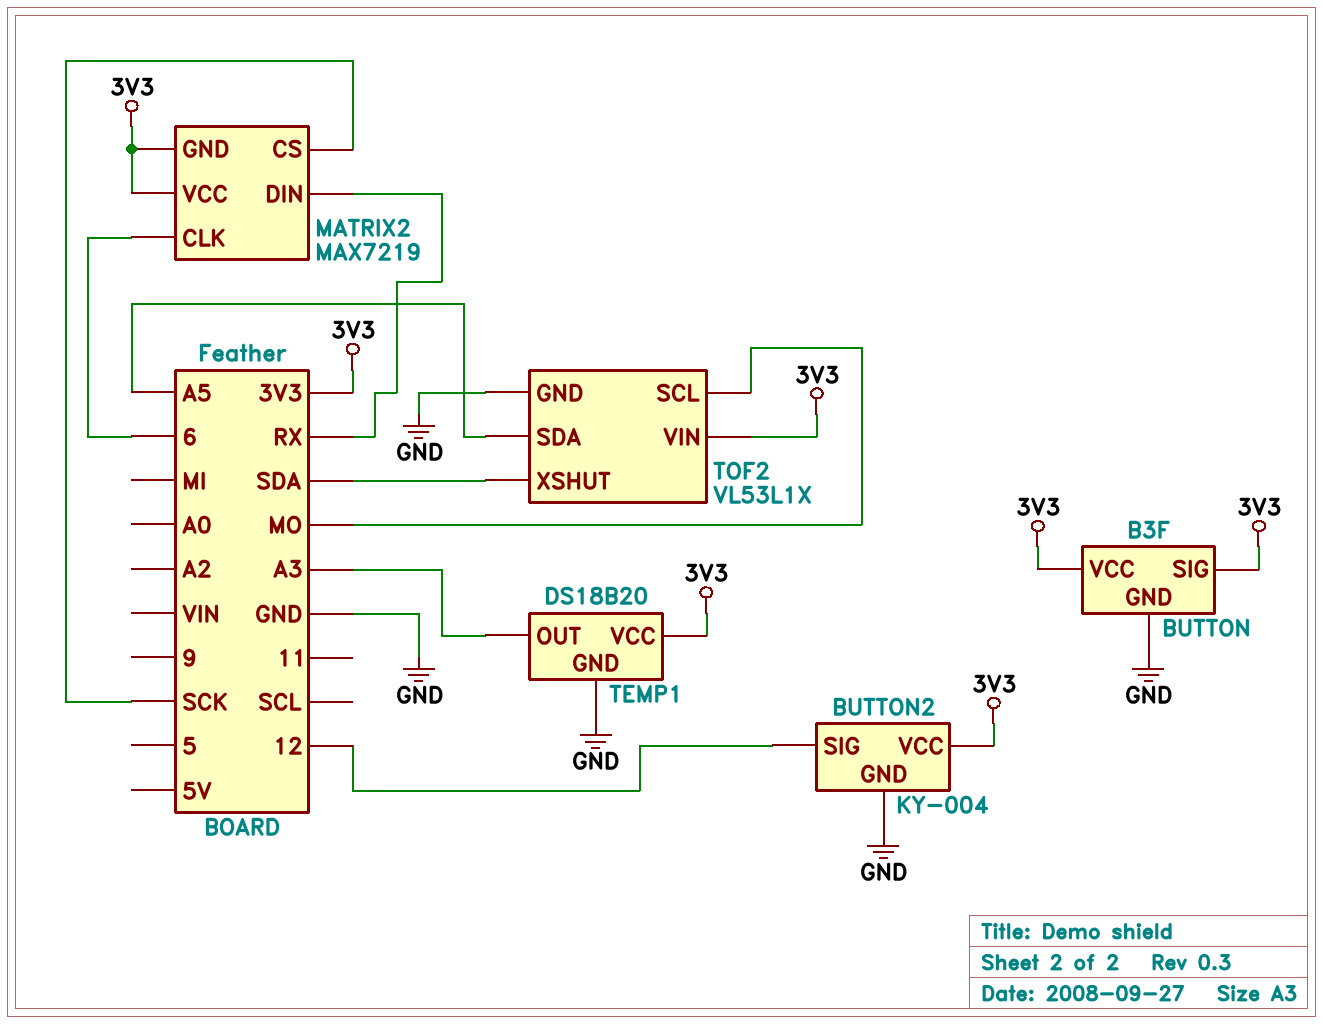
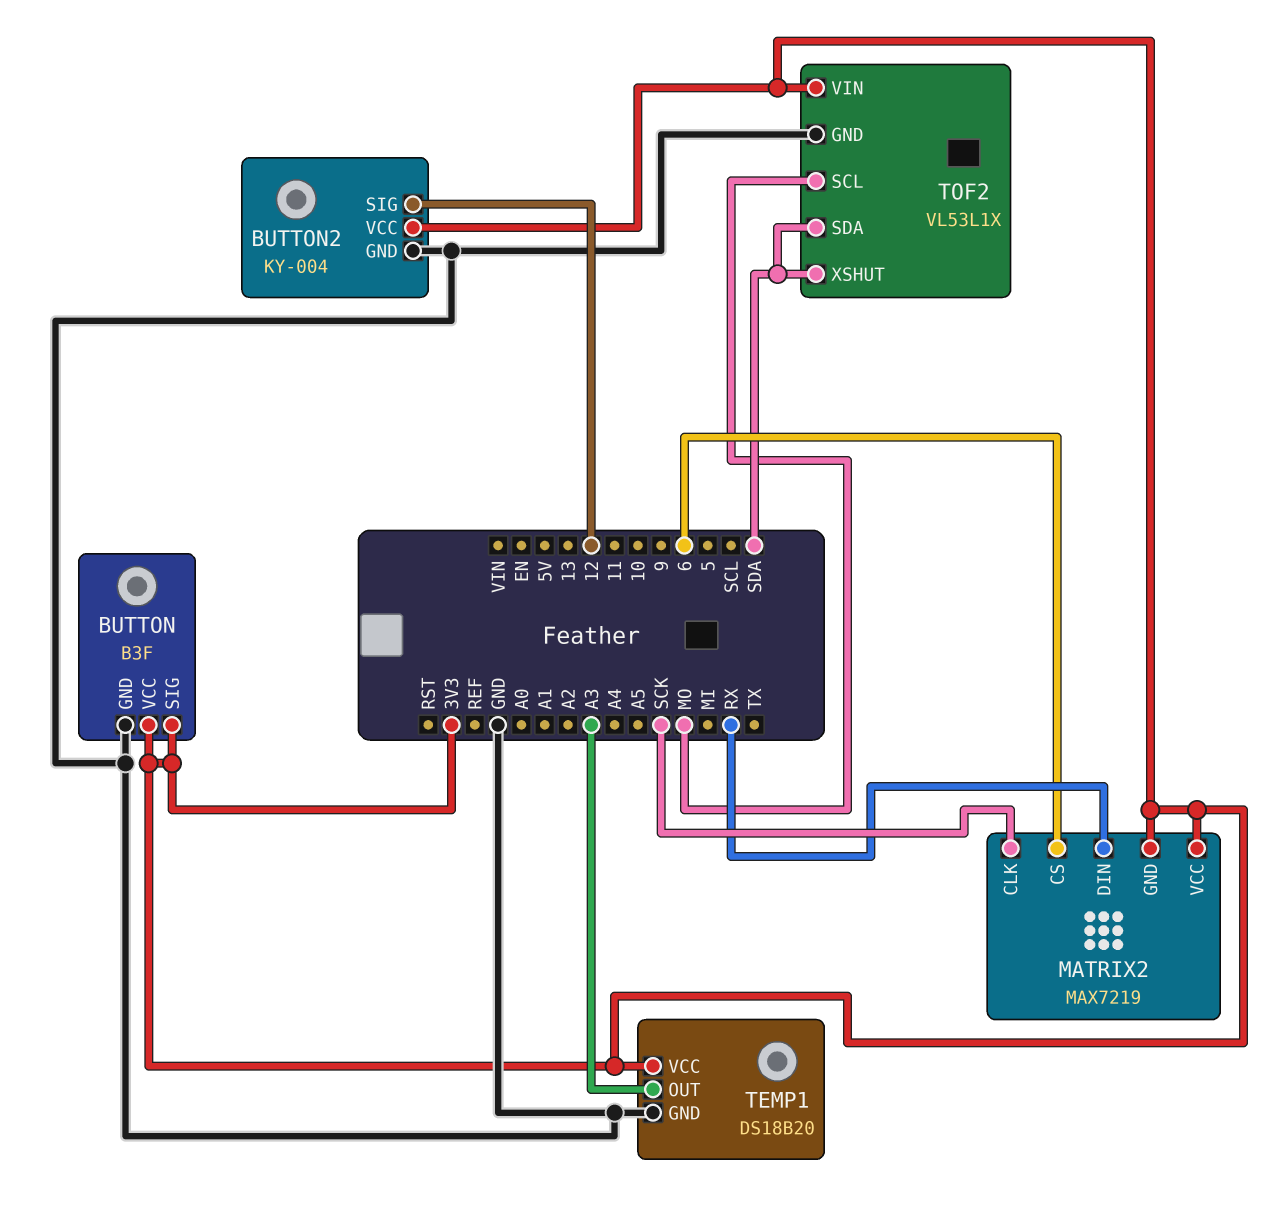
MATRIX2 pin CLK: 6 -> SCK
MATRIX2 pin CS: SCK -> 6
TOF2 pin SDA: A5 -> SDA

